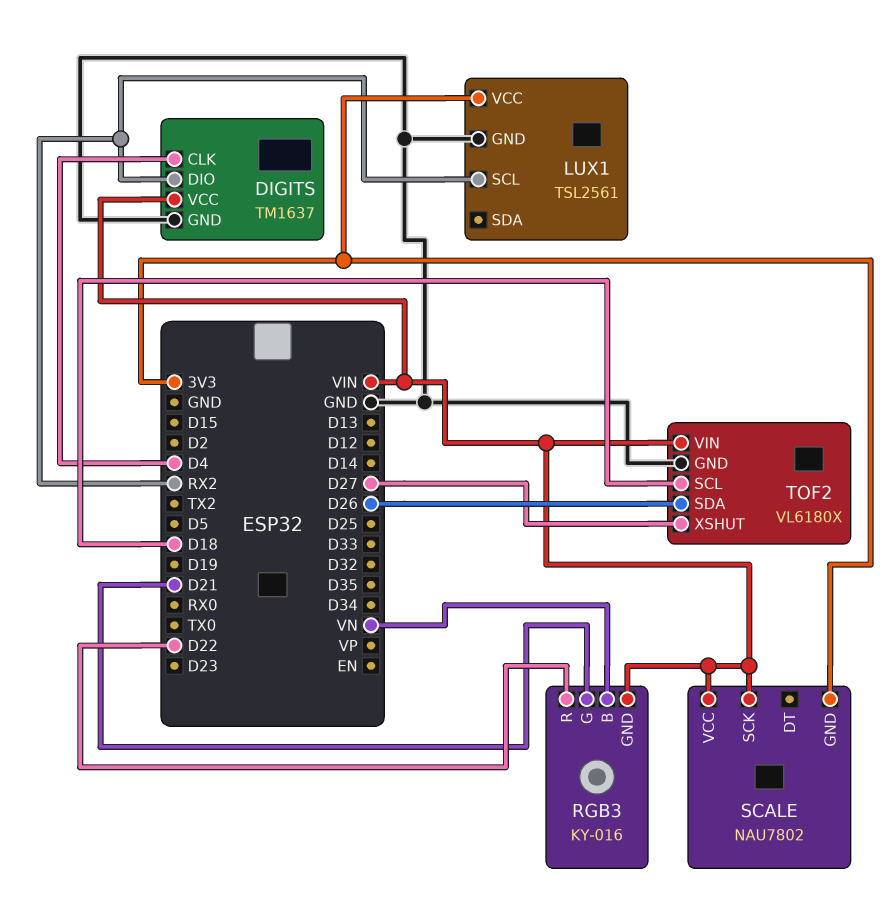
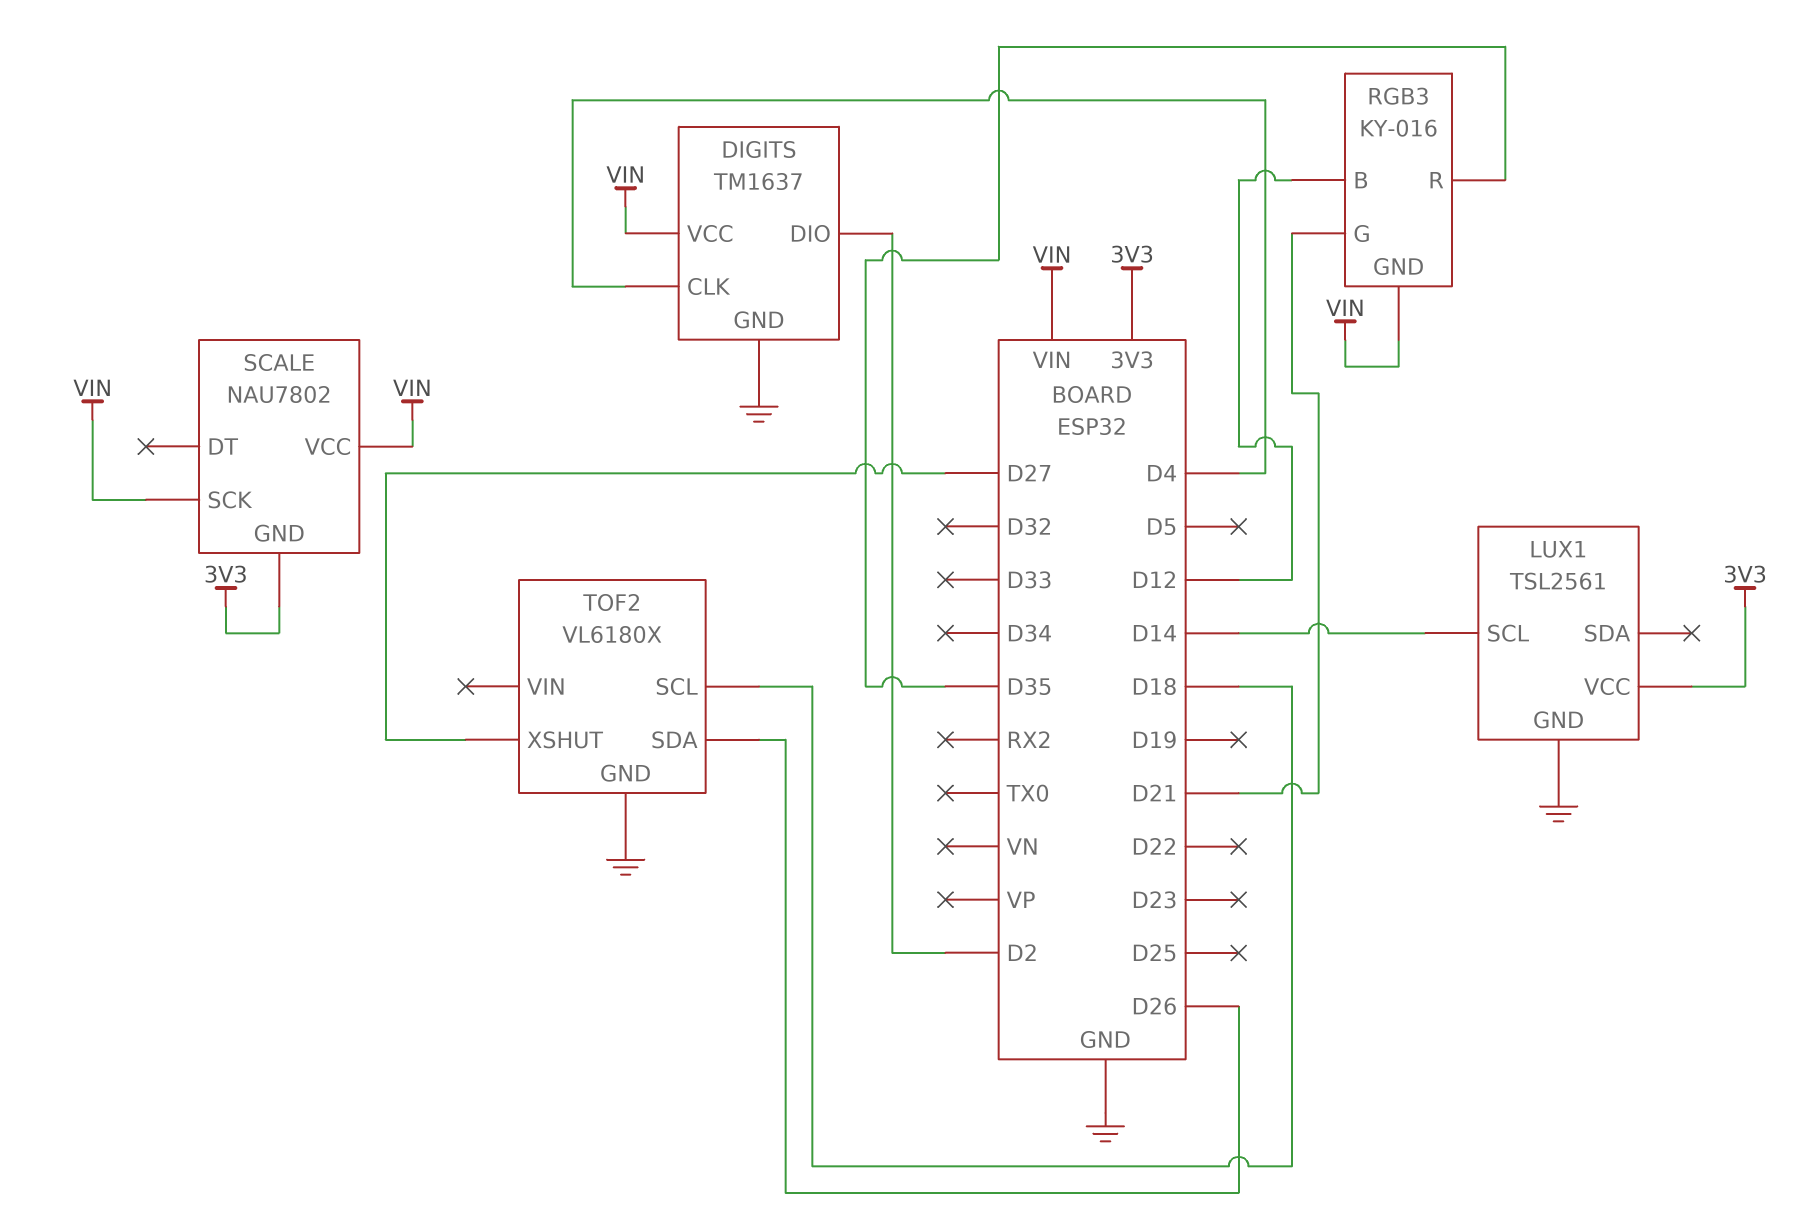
DIGITS pin DIO: RX2 -> D2
LUX1 pin SCL: RX2 -> D14
RGB3 pin B: VN -> D12
RGB3 pin R: D22 -> D35
TOF2 pin VIN: VIN -> none

